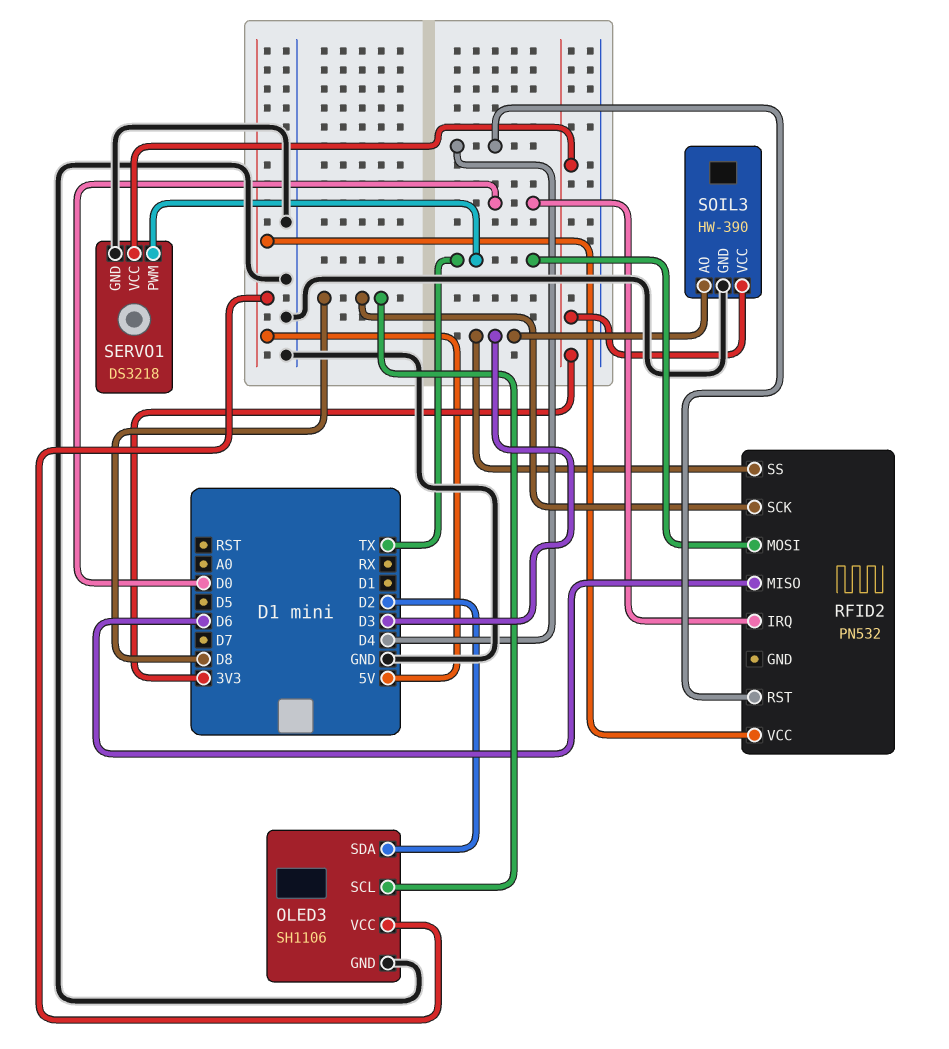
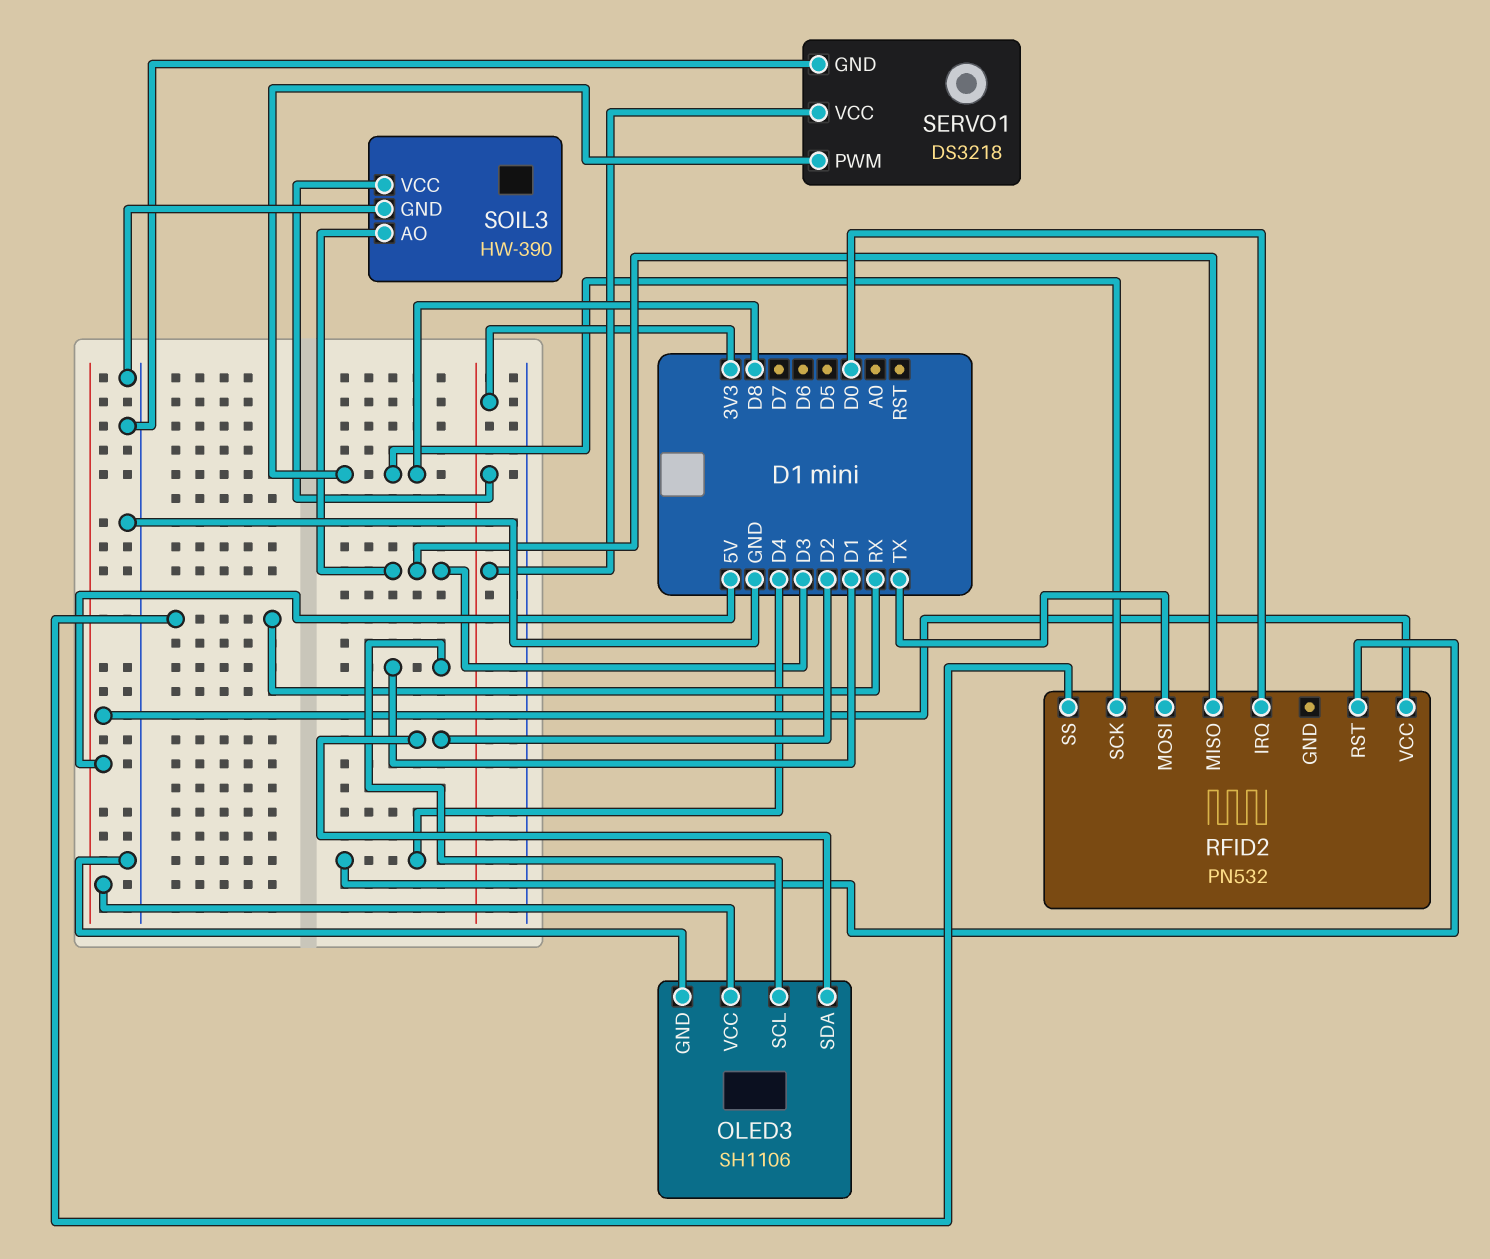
OLED3 pin SCL: D8 -> D1
RFID2 pin MISO: D6 -> D3
RFID2 pin SS: D3 -> RX
SERVO1 pin PWM: TX -> D8

